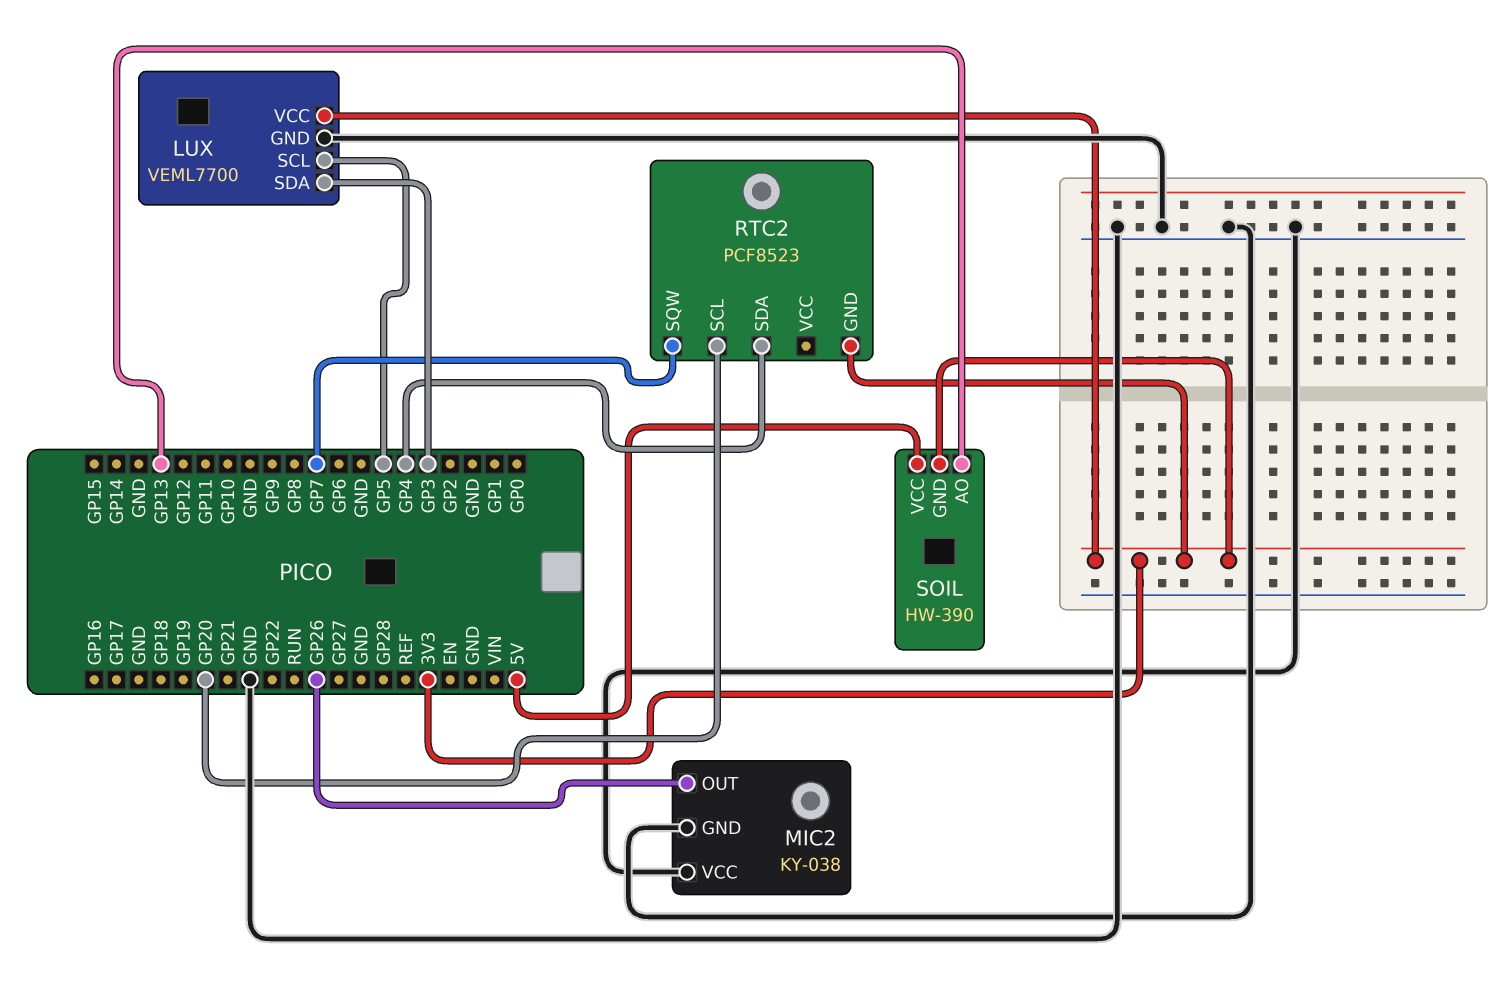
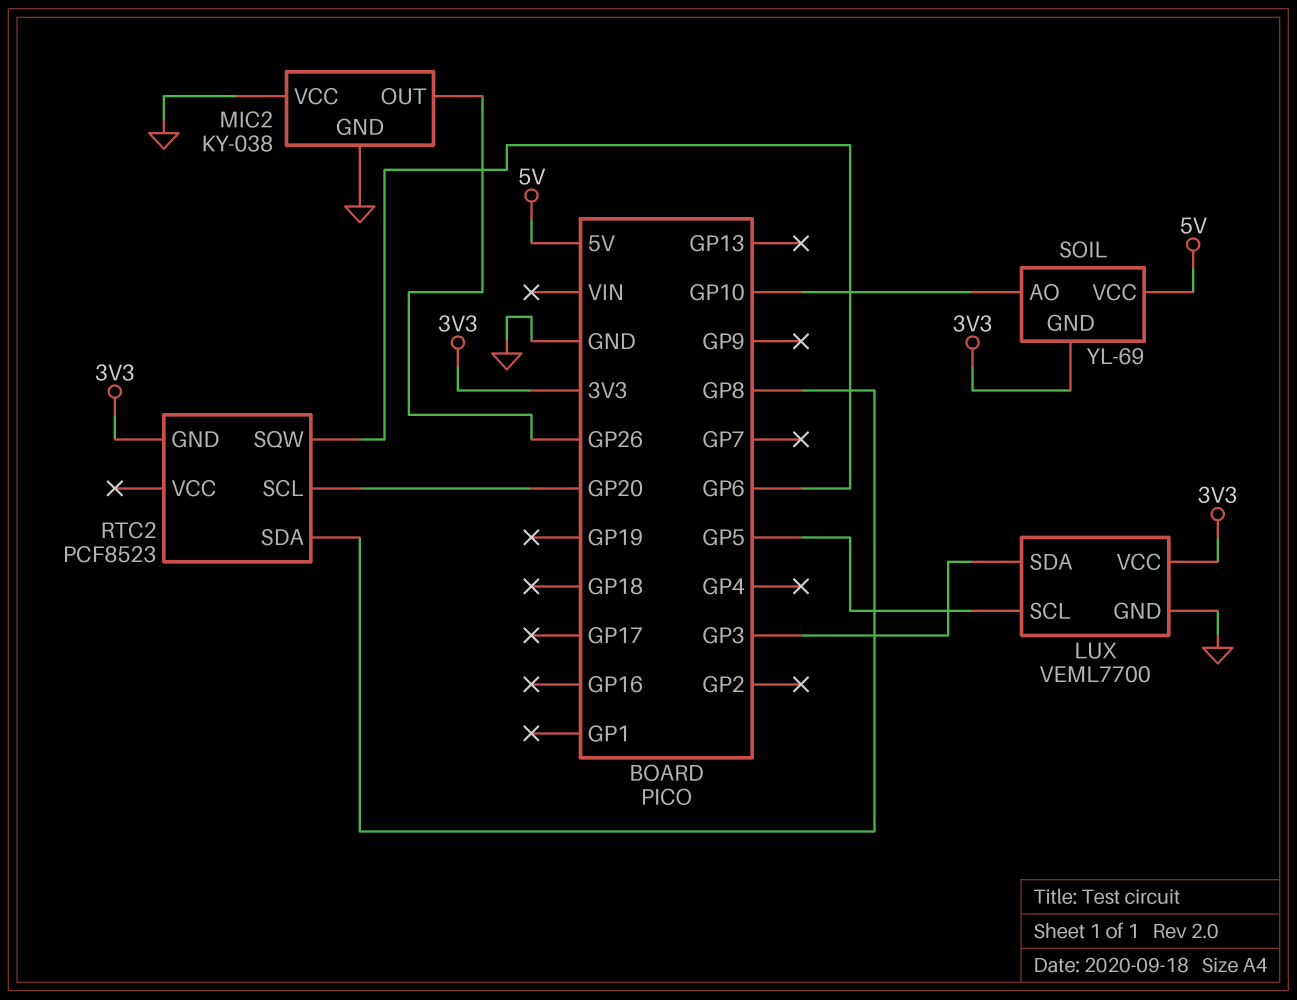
RTC2 pin SDA: GP4 -> GP8
RTC2 pin SQW: GP7 -> GP6
SOIL: HW-390 -> YL-69
SOIL pin AO: GP13 -> GP10

